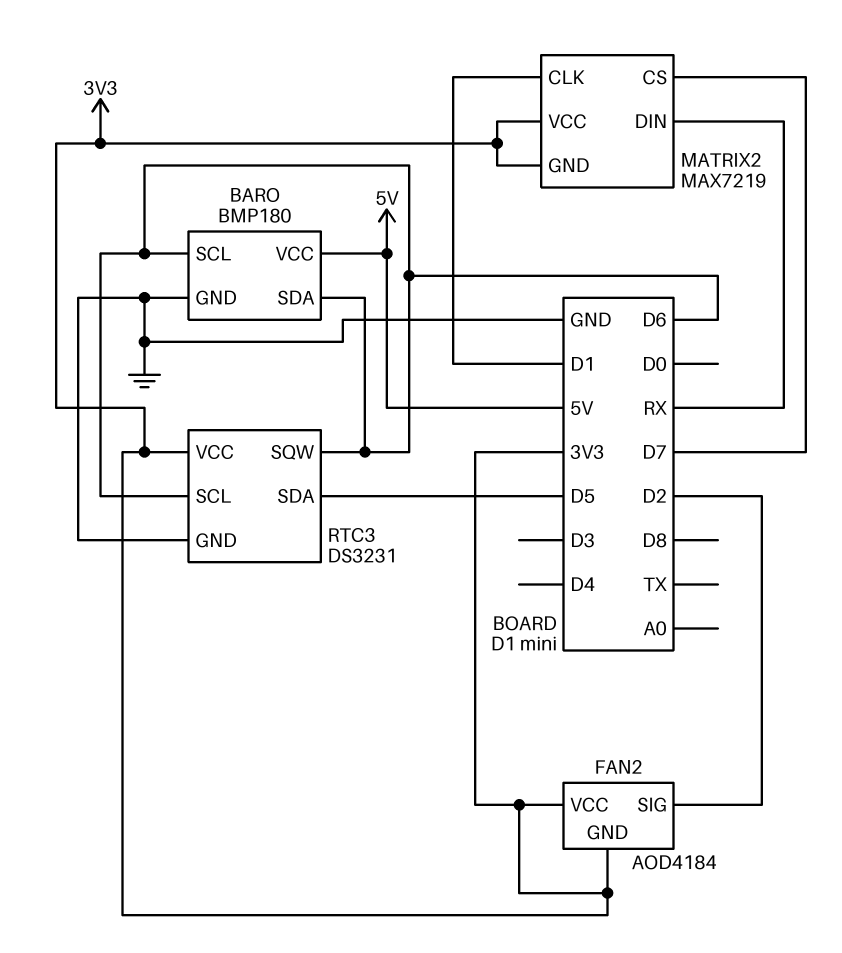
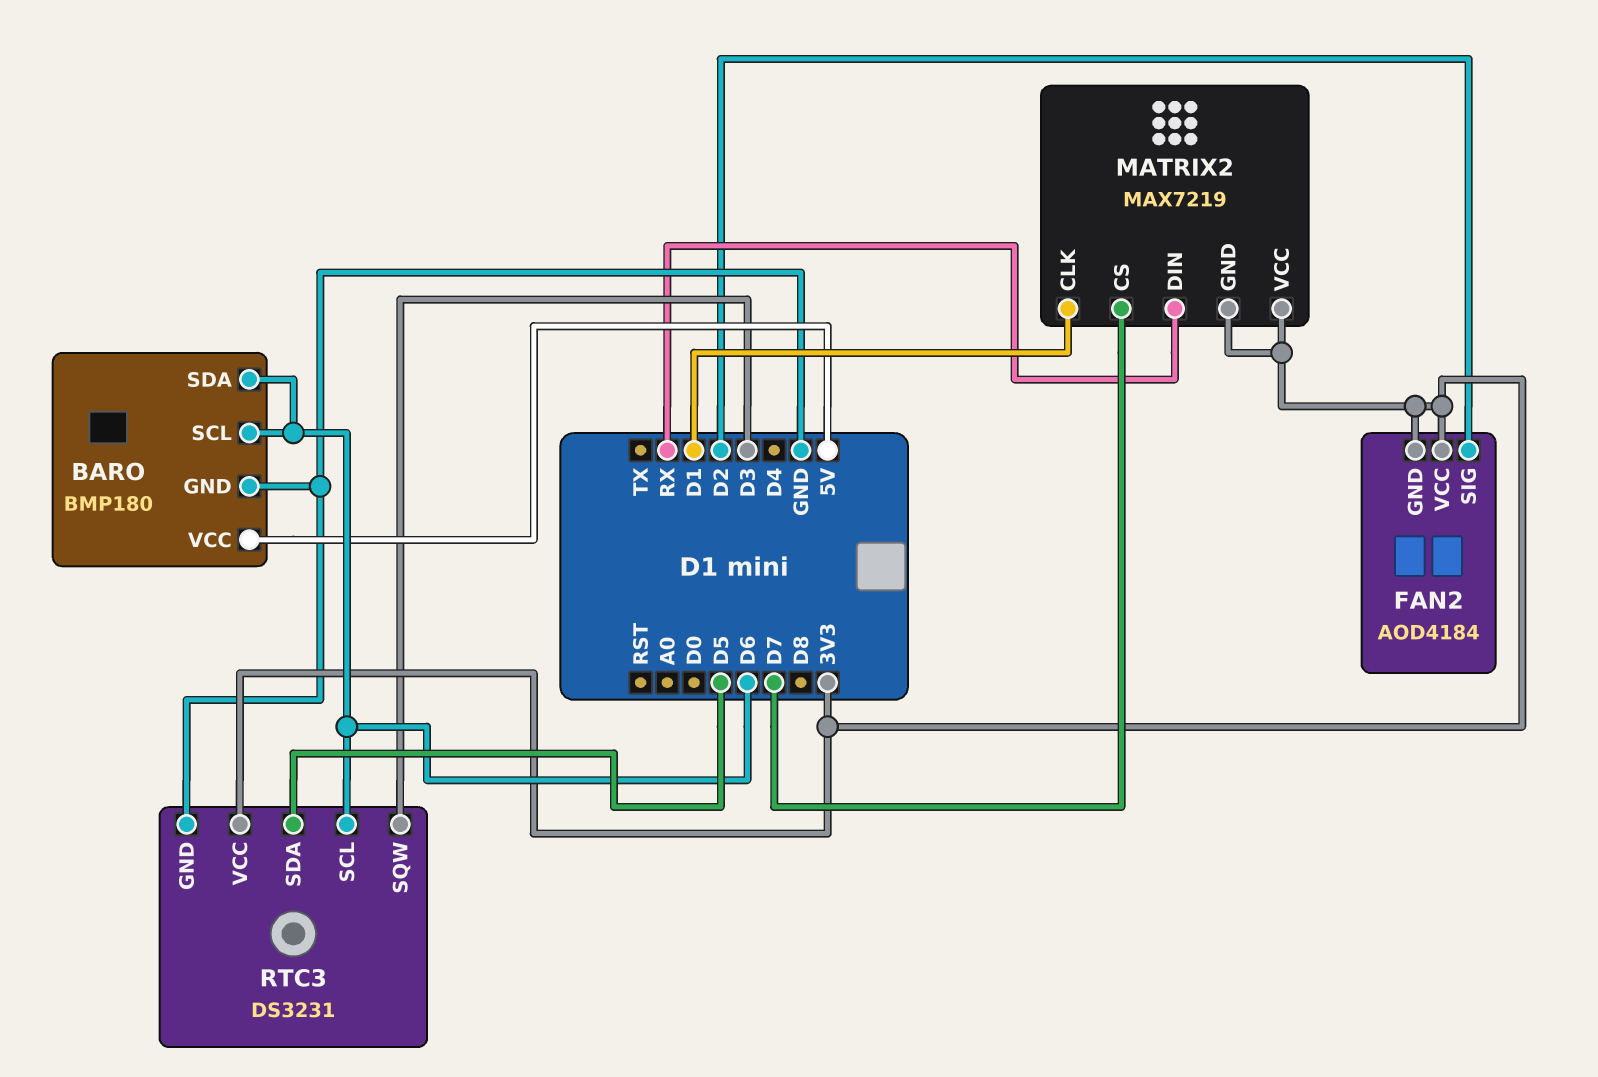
RTC3 pin SQW: D6 -> D3

